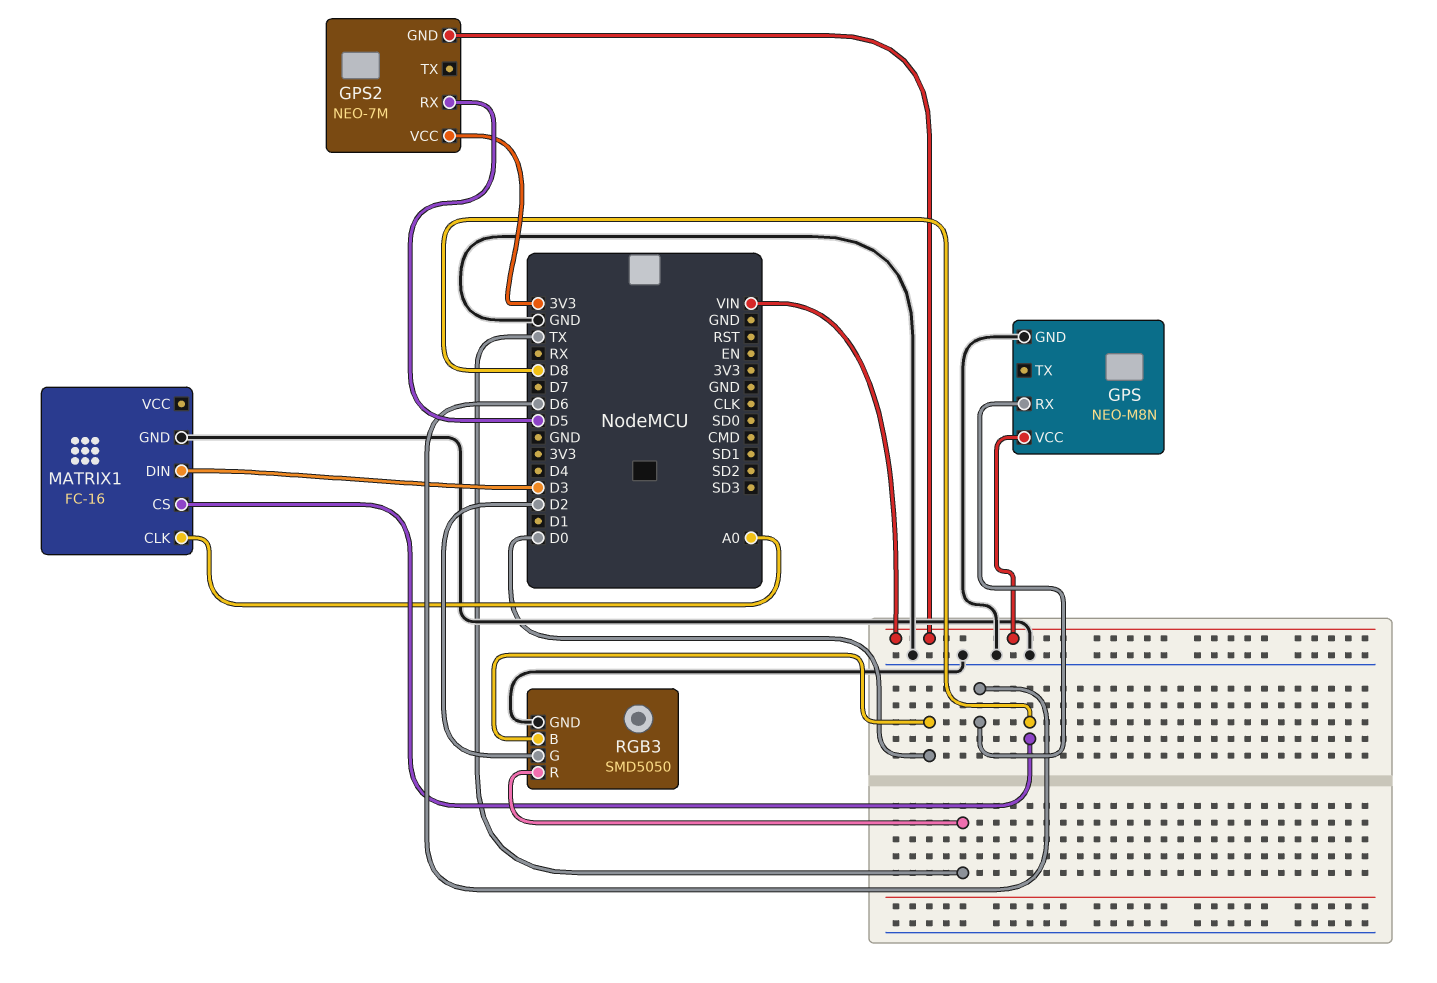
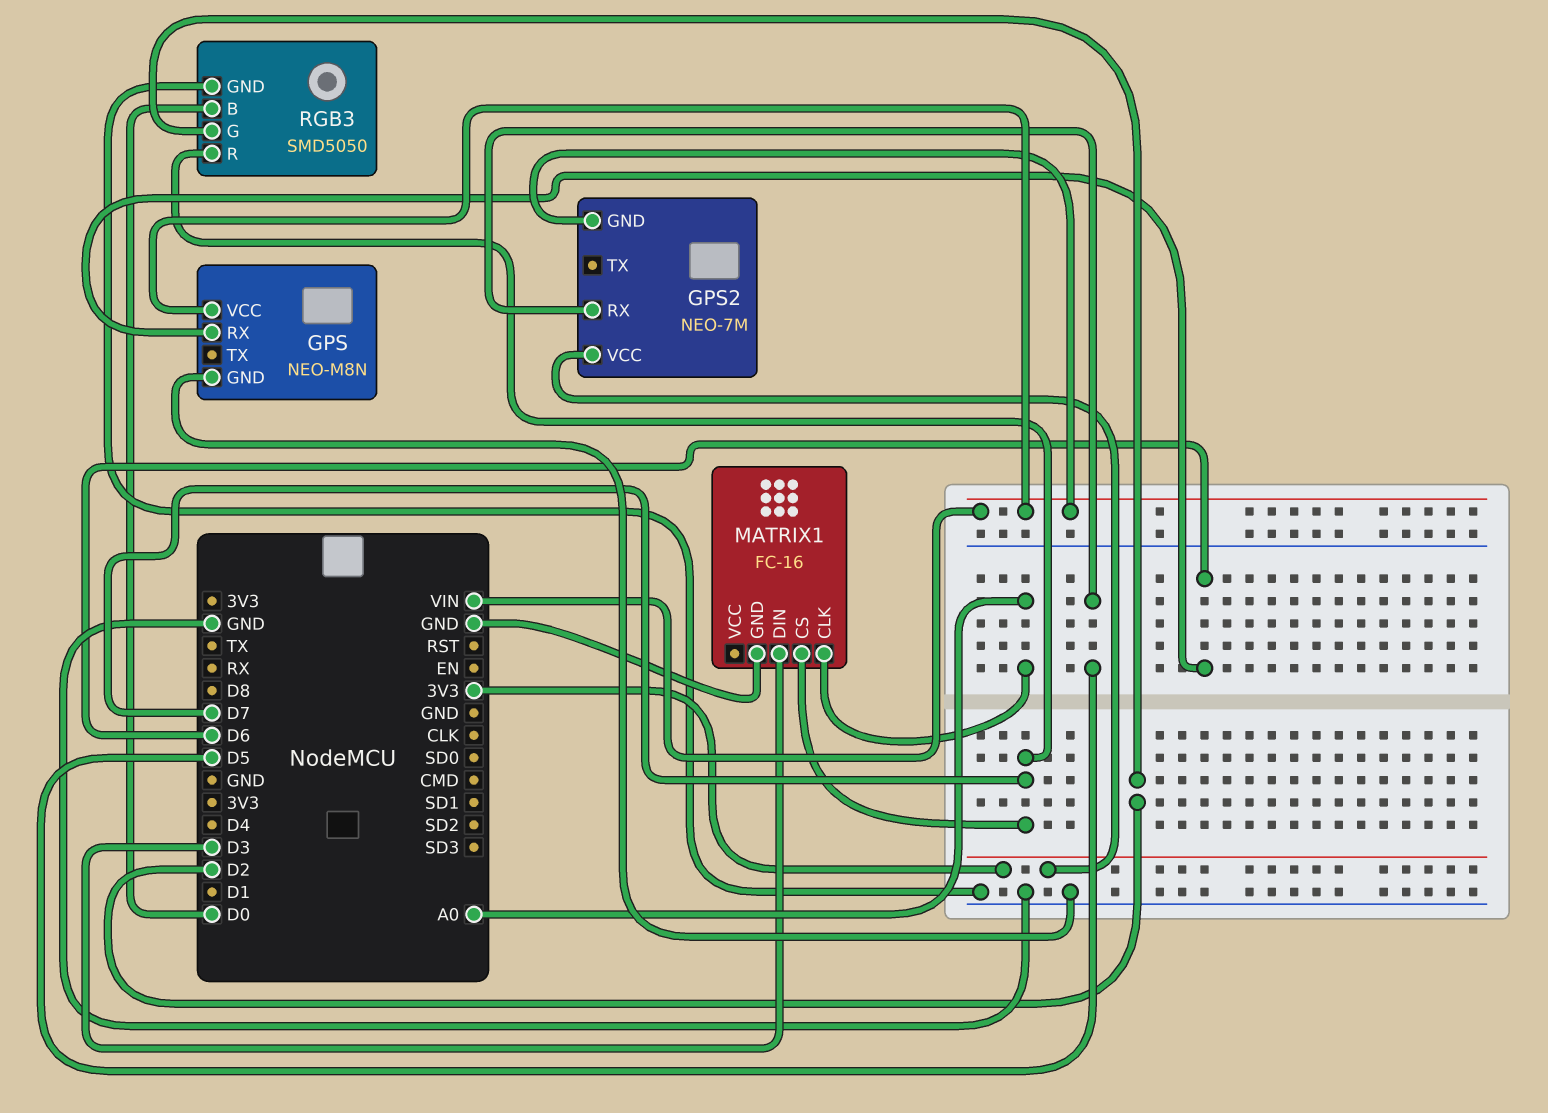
MATRIX1 pin CS: D8 -> D7
RGB3 pin R: TX -> D7

